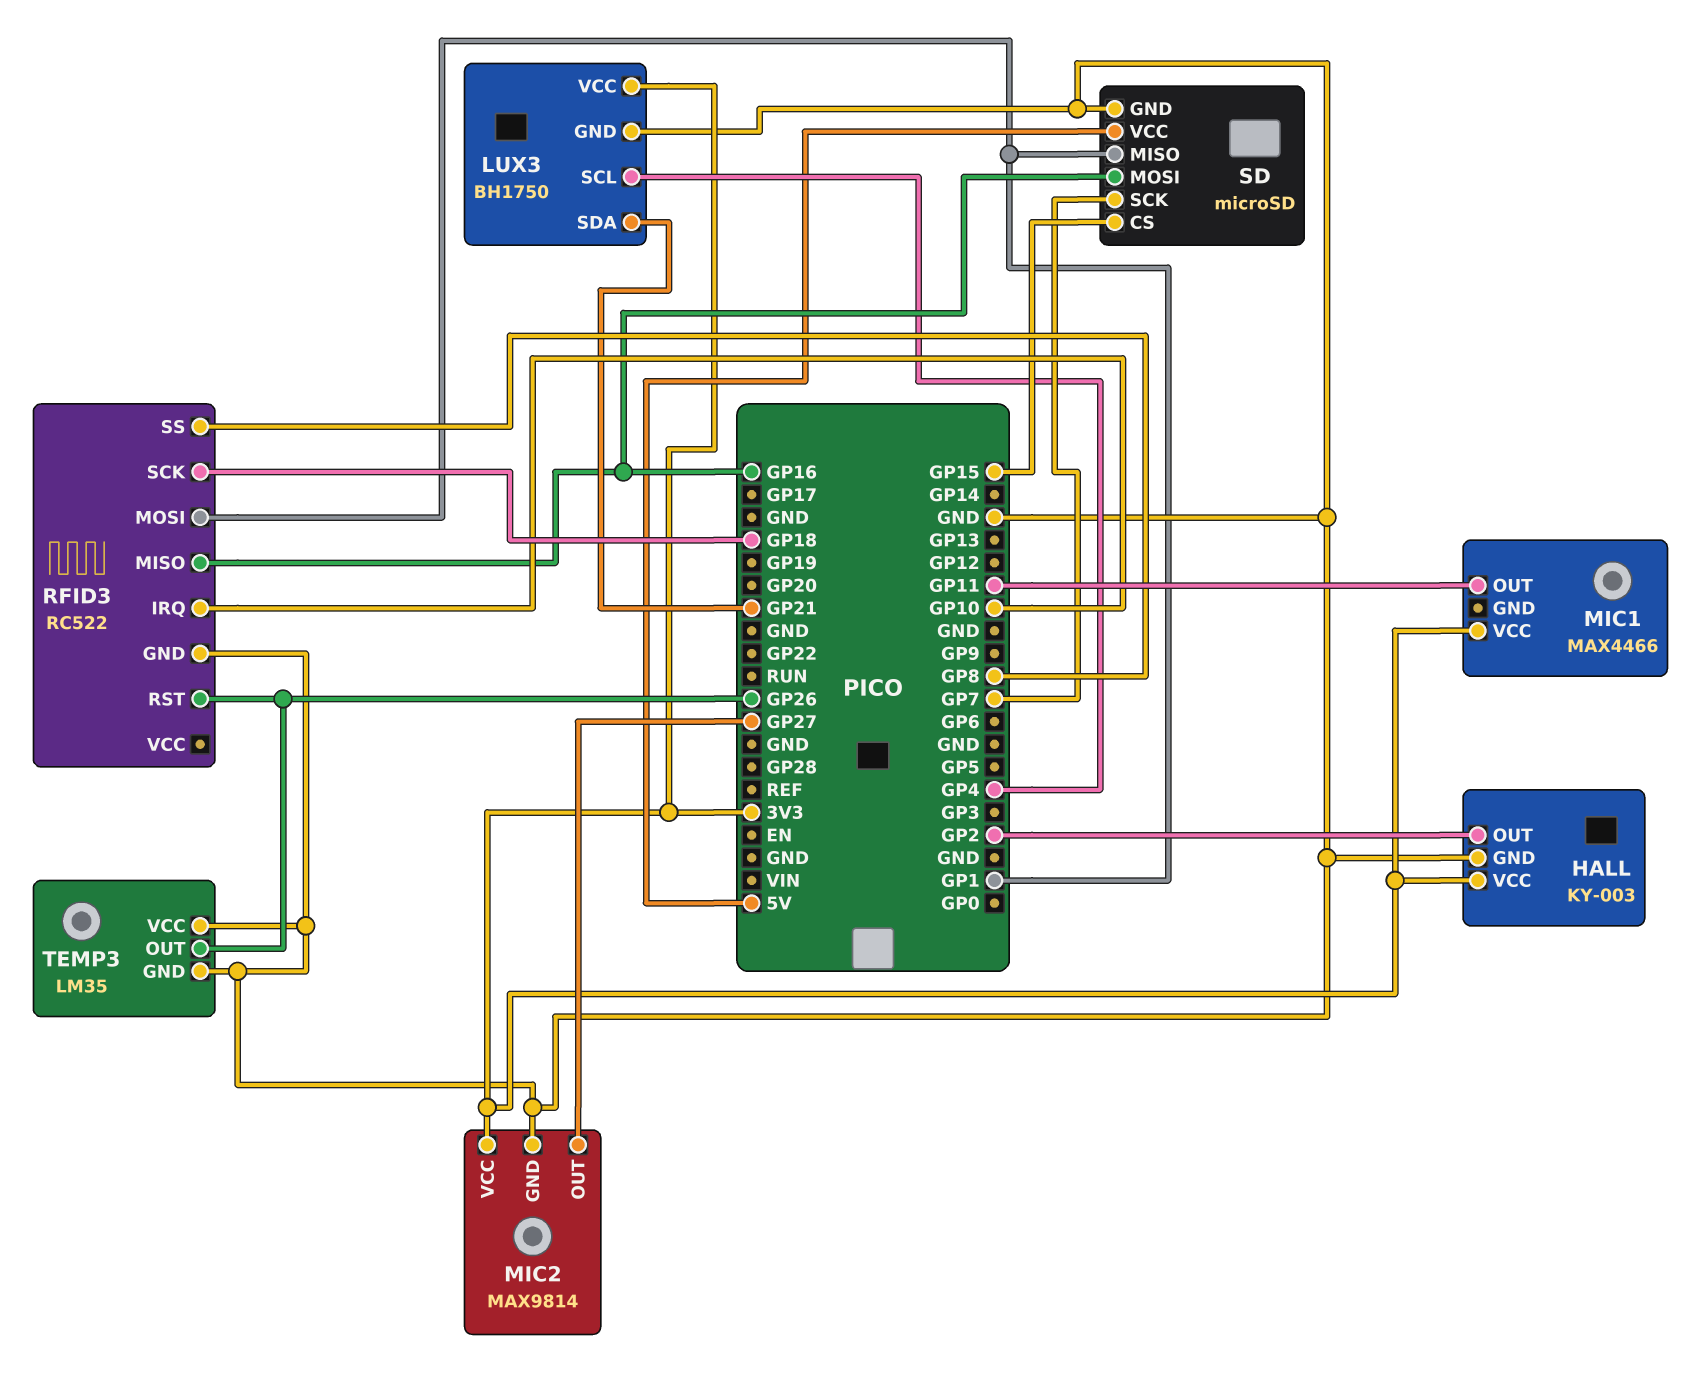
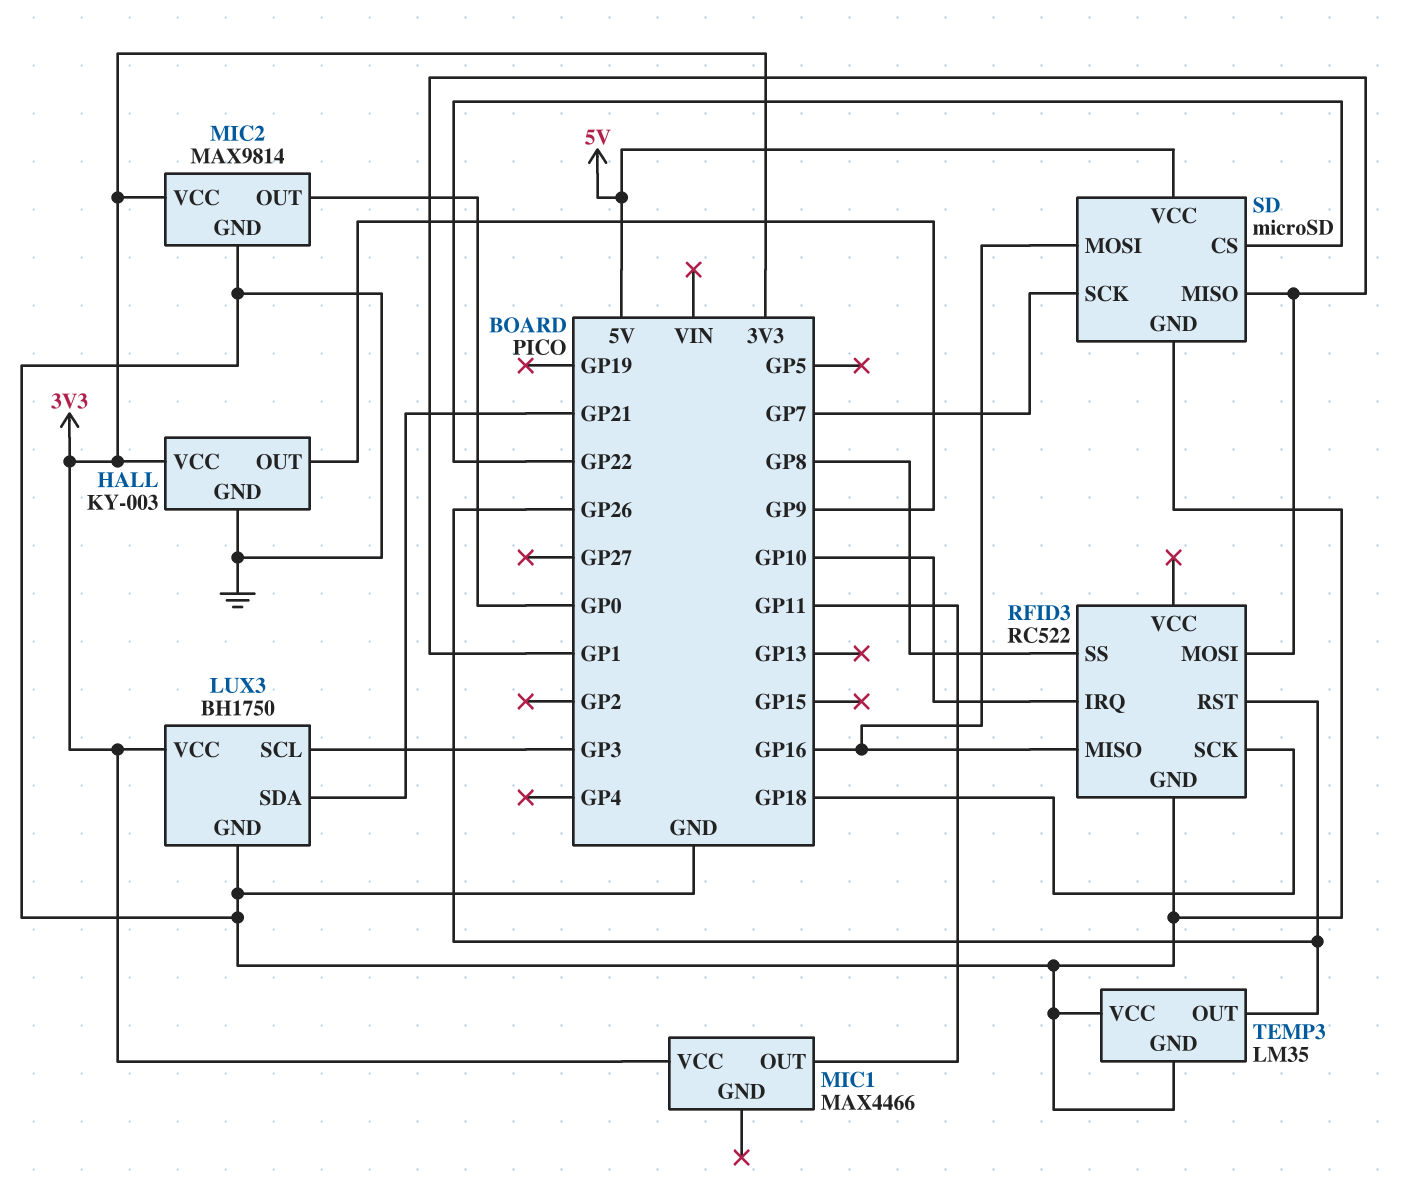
HALL pin OUT: GP2 -> GP9
LUX3 pin SCL: GP4 -> GP3
MIC2 pin OUT: GP27 -> GP0
SD pin CS: GP15 -> GP22

